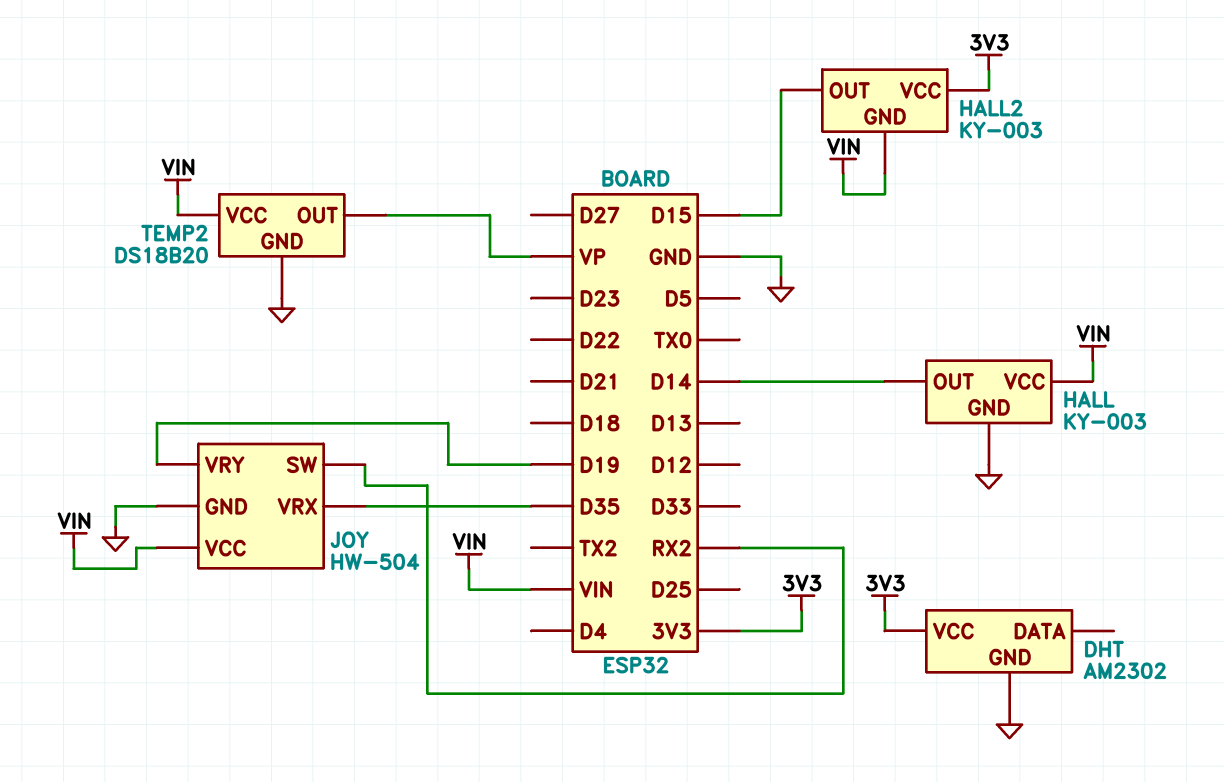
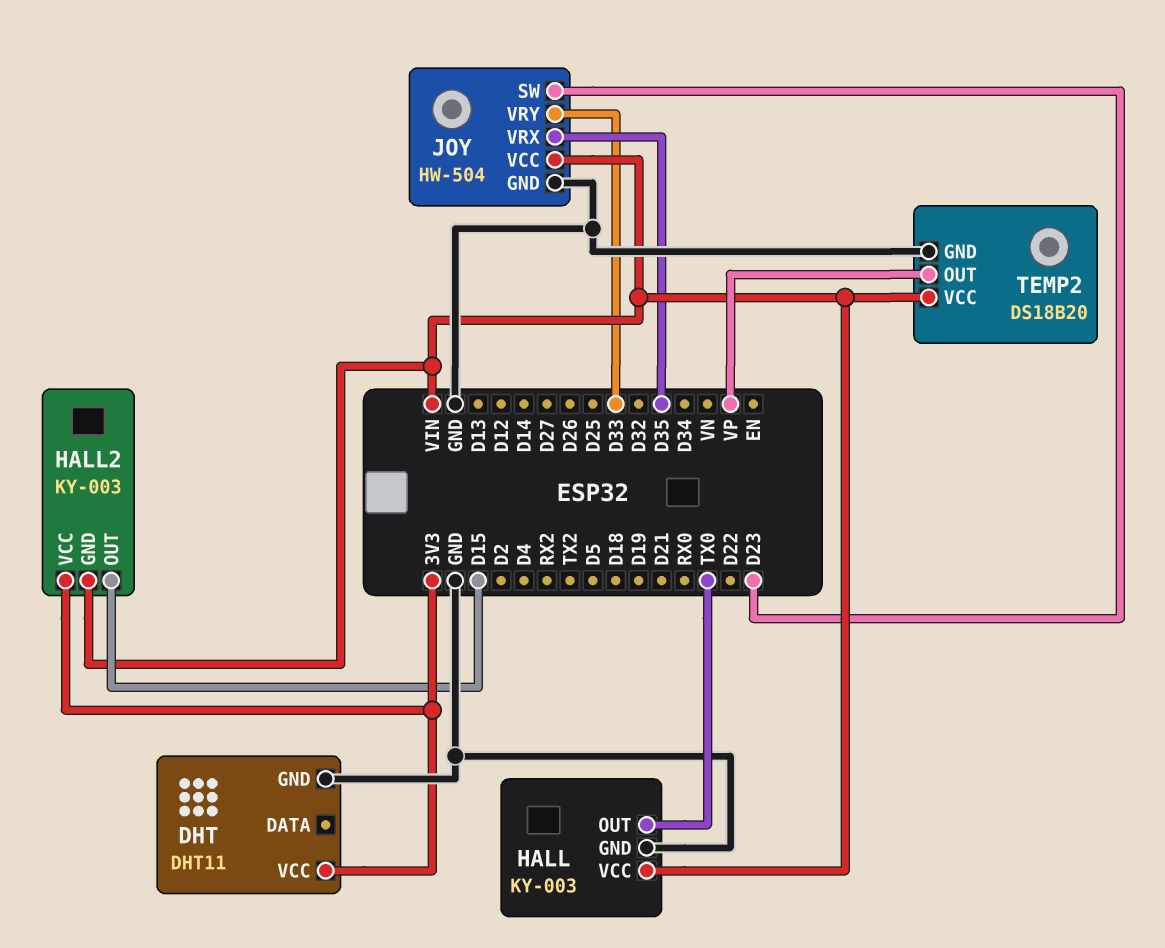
DHT: AM2302 -> DHT11
HALL pin OUT: D14 -> TX0
JOY pin SW: RX2 -> D23
JOY pin VRY: D19 -> D33

